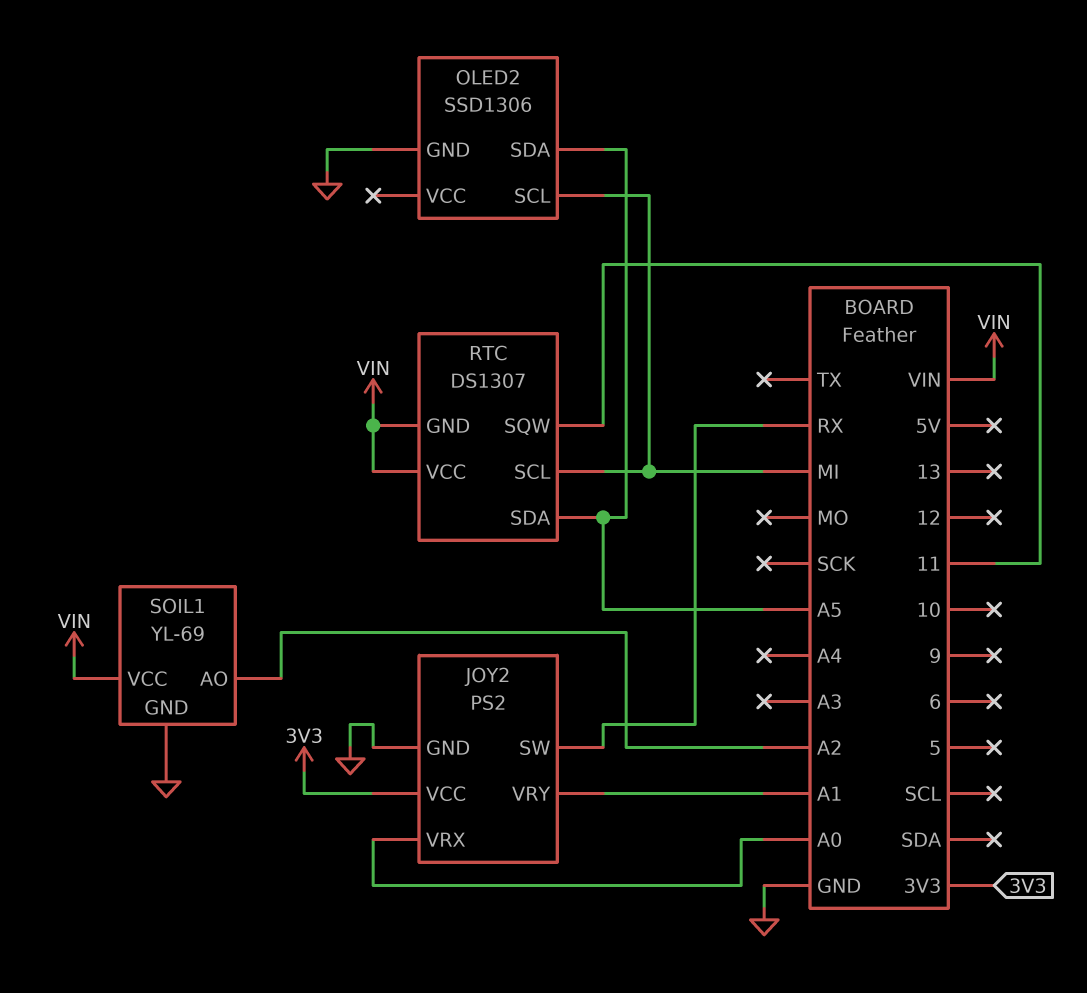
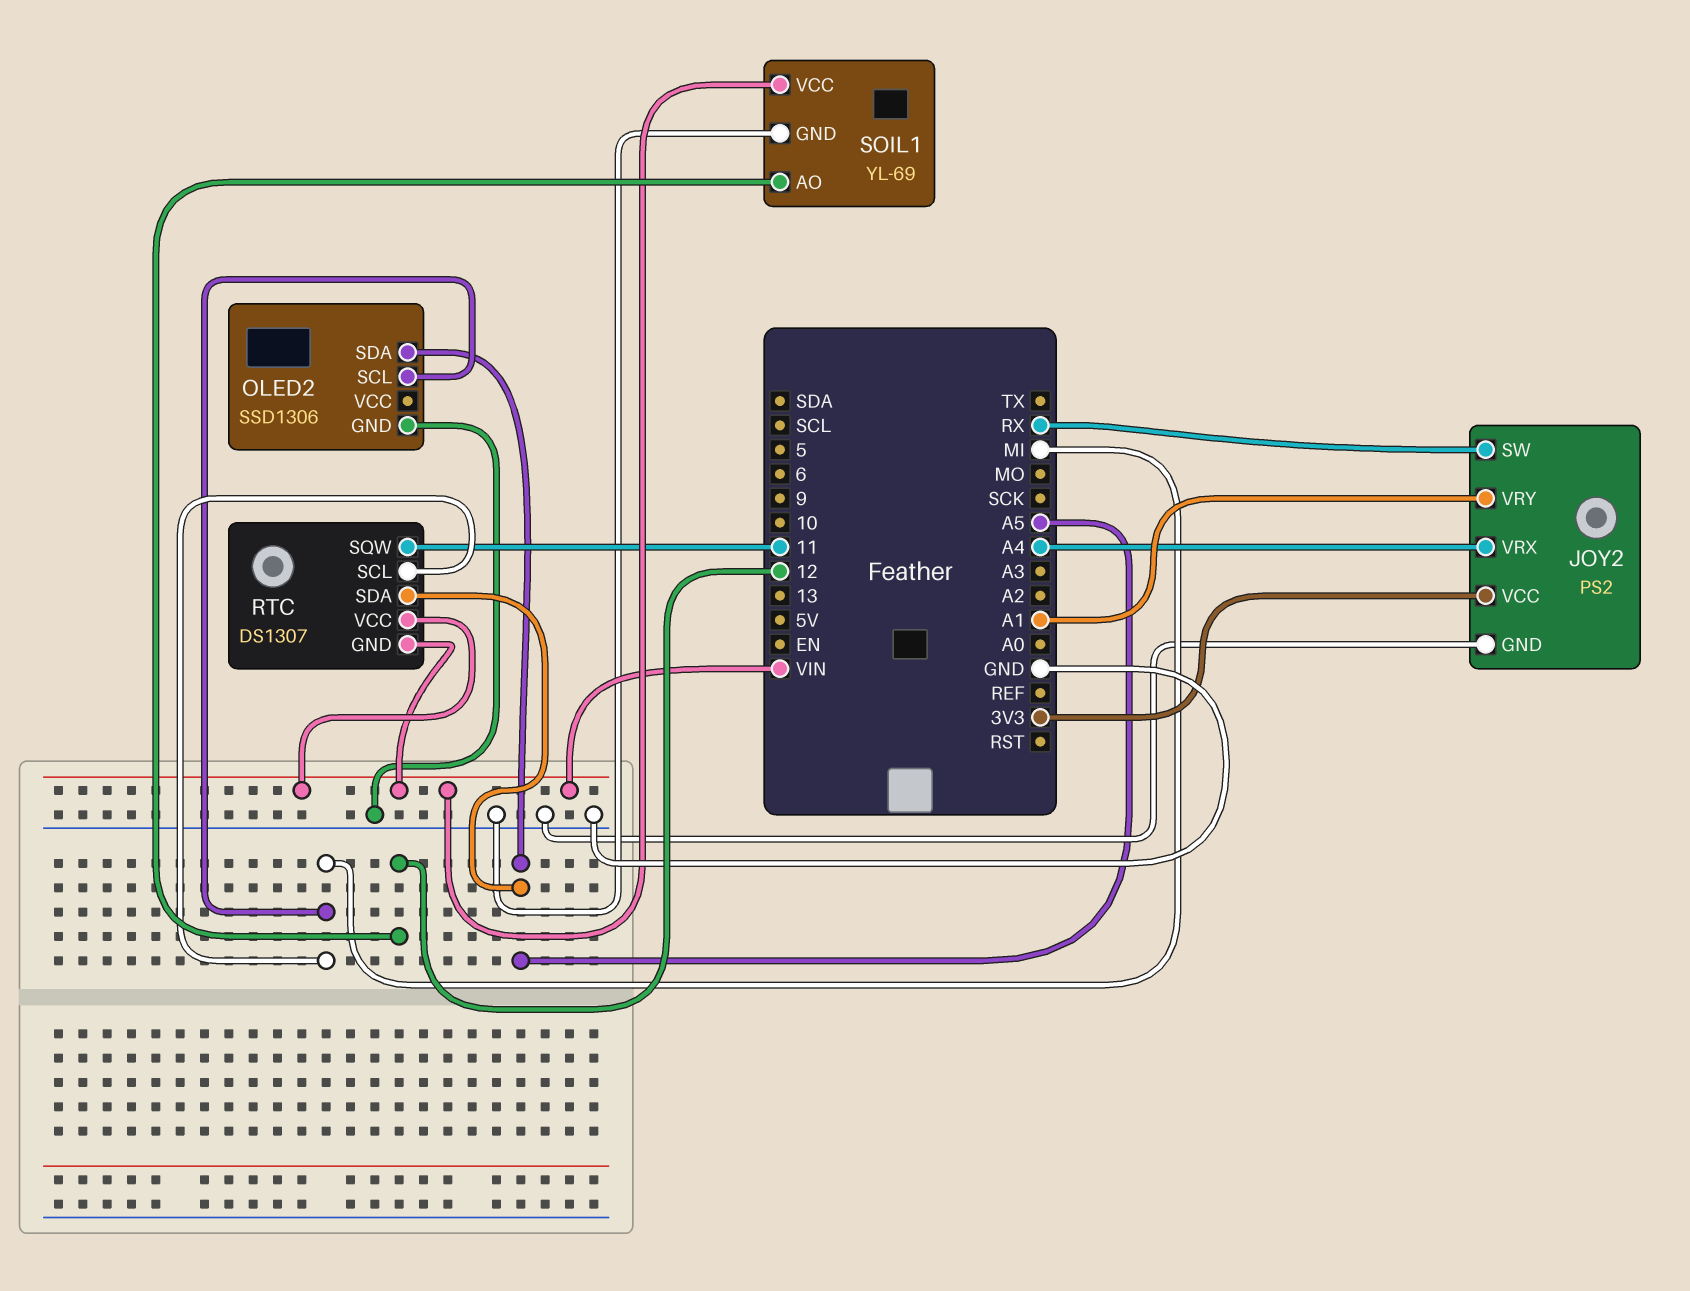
JOY2 pin VRX: A0 -> A4
SOIL1 pin AO: A2 -> 12

